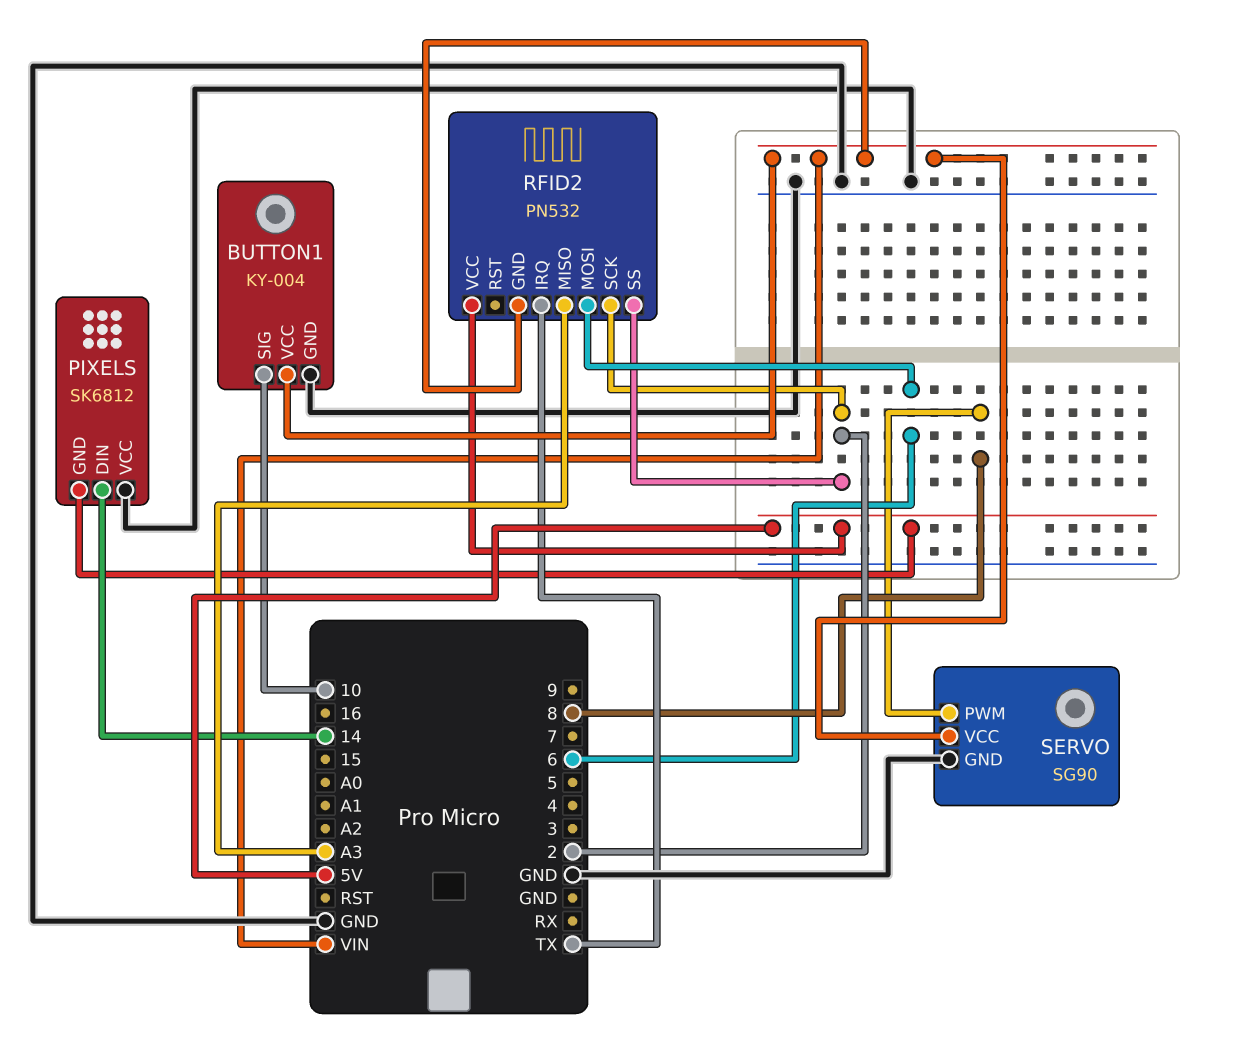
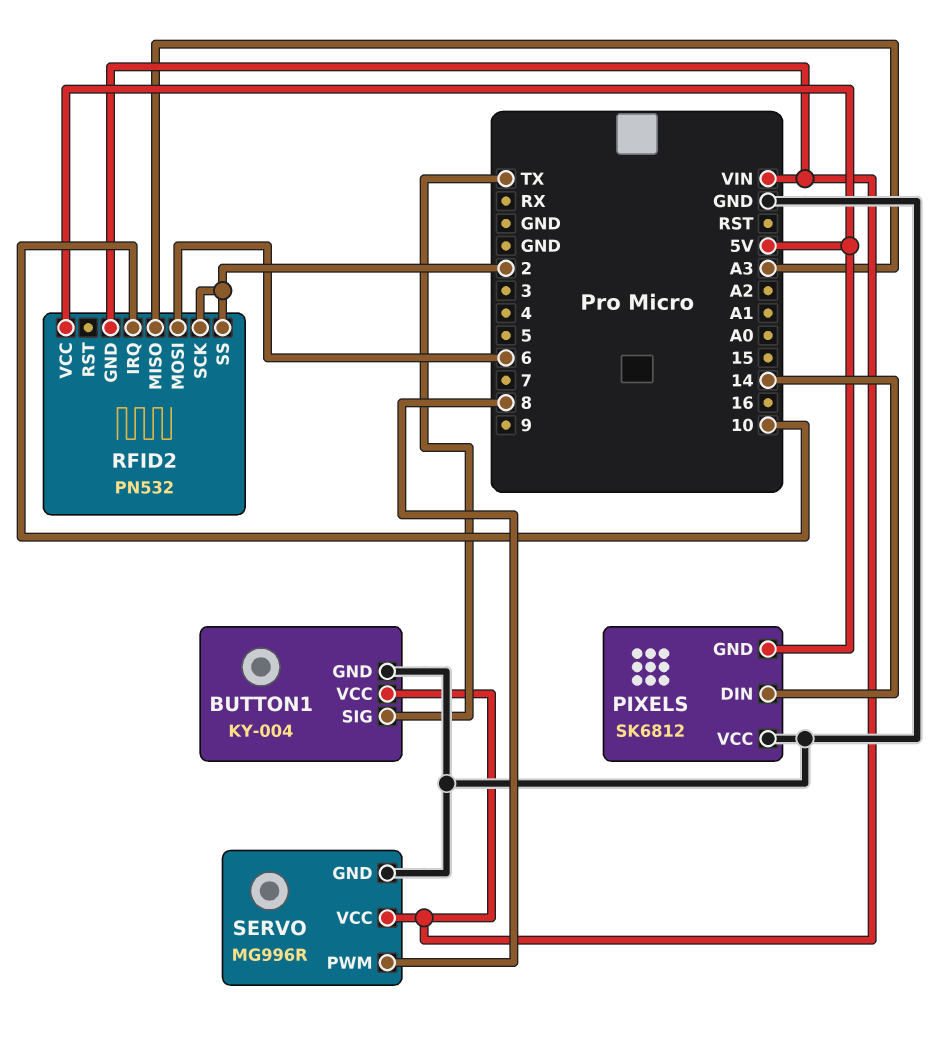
BUTTON1 pin SIG: 10 -> TX
RFID2 pin IRQ: TX -> 10
SERVO: SG90 -> MG996R

